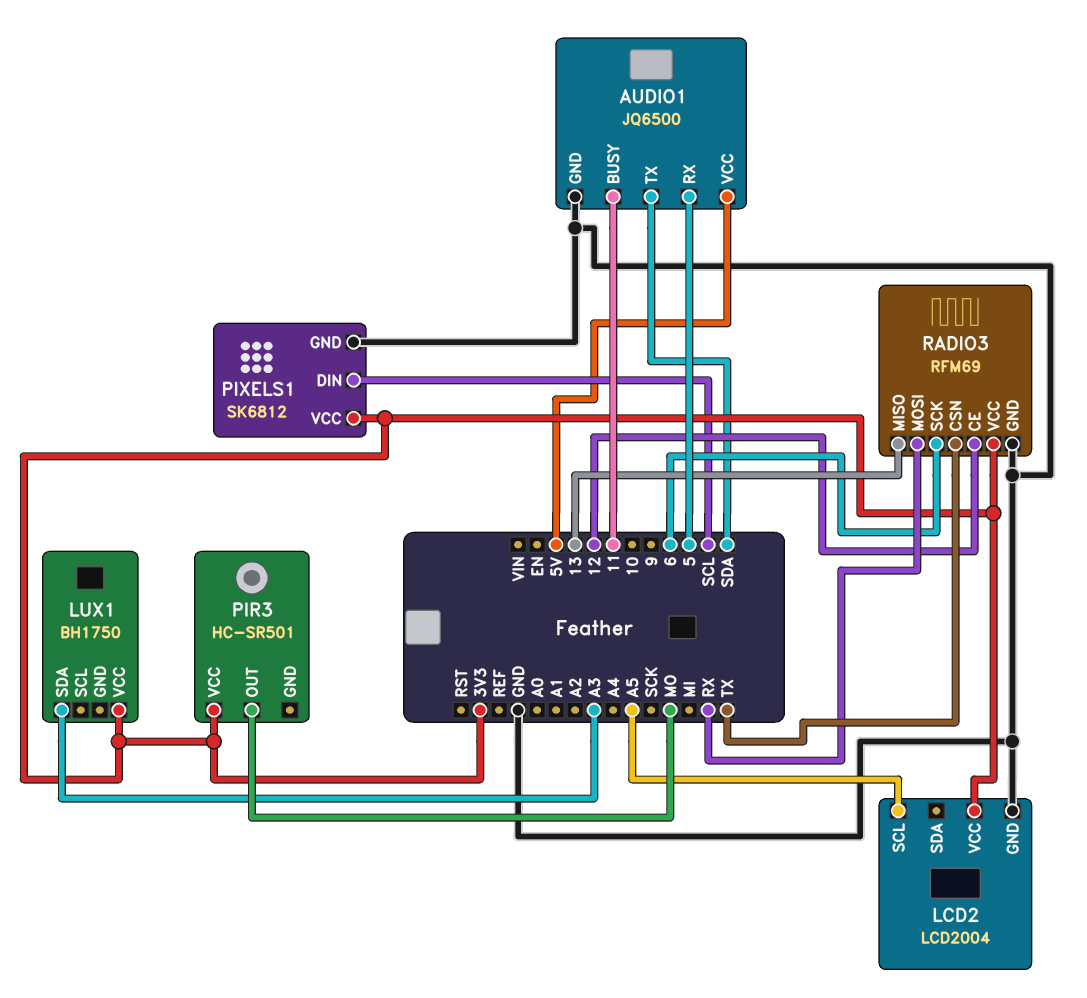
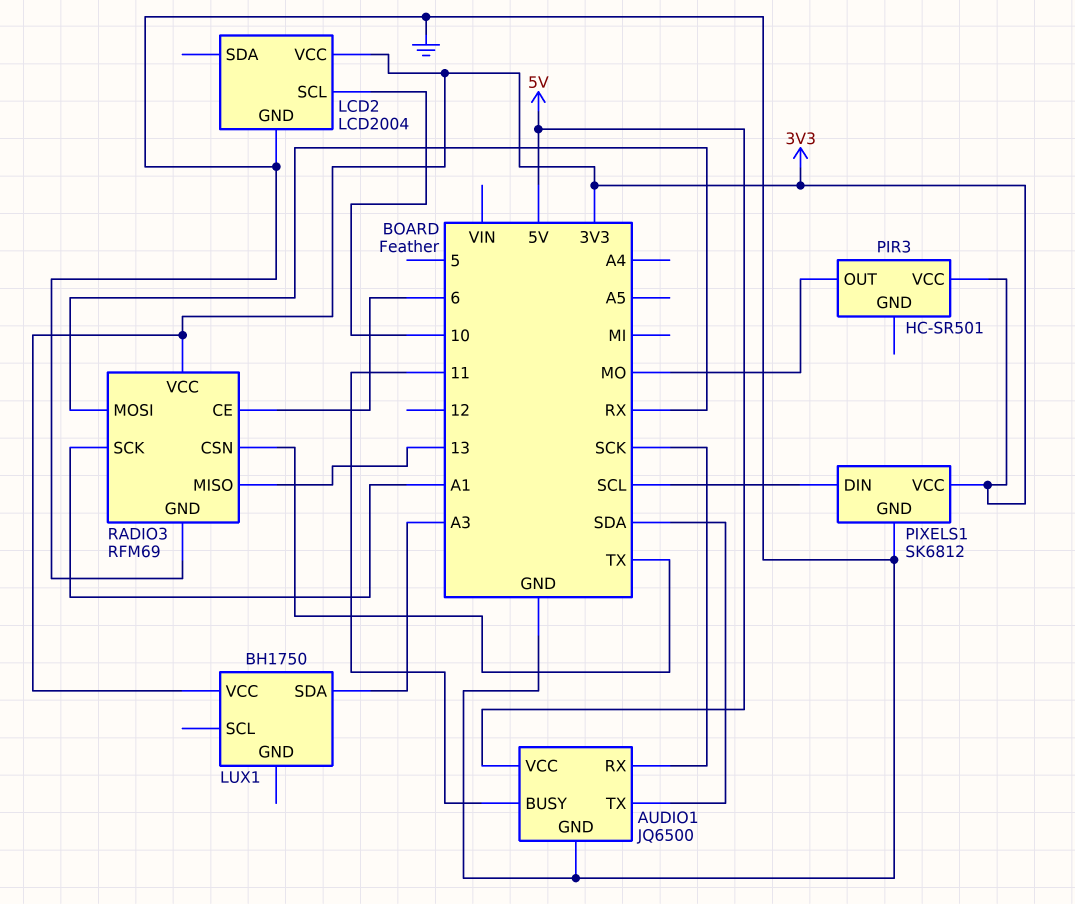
AUDIO1 pin RX: 5 -> SCK
LCD2 pin SCL: A5 -> 10
RADIO3 pin CE: 12 -> 6
RADIO3 pin SCK: 6 -> A1

